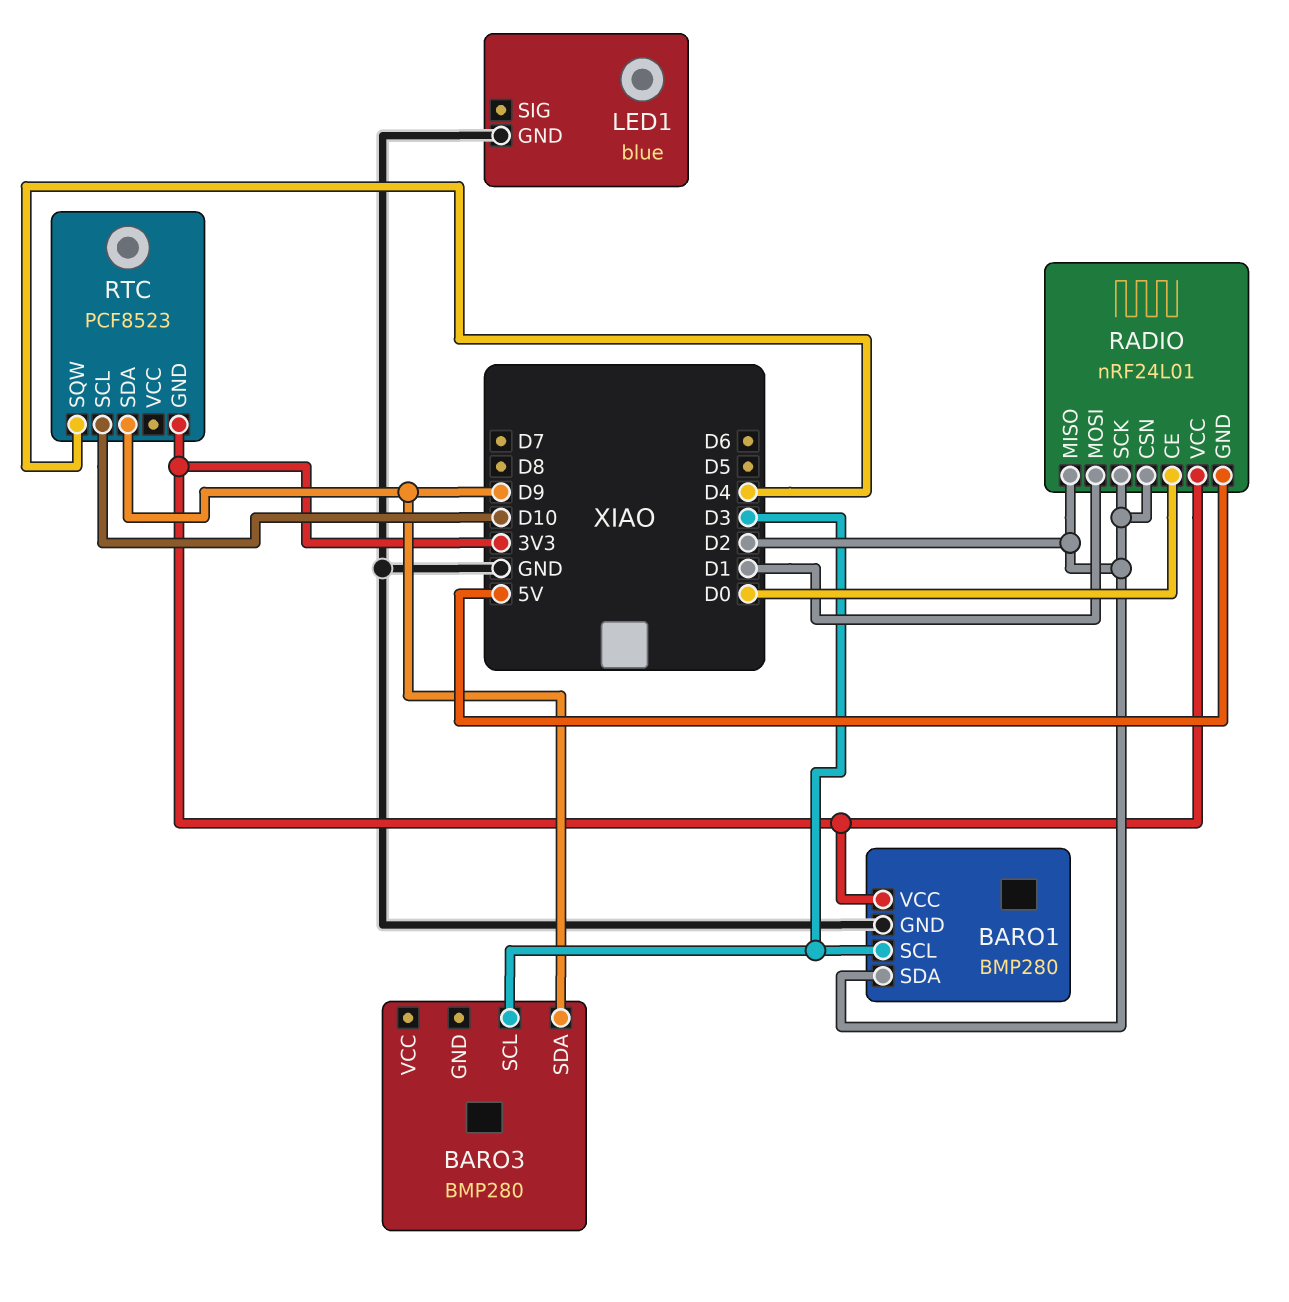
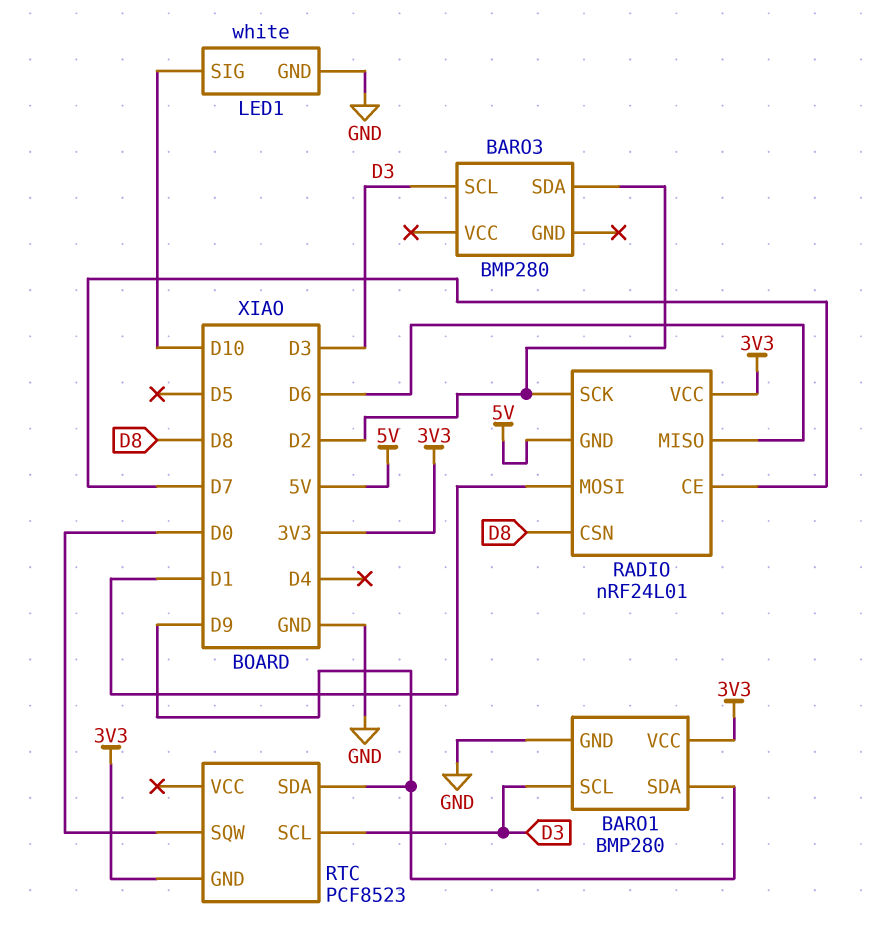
BARO1 pin SDA: D2 -> D9
BARO3 pin SDA: D9 -> D2
LED1: blue -> white
LED1 pin SIG: none -> D10
RADIO pin CE: D0 -> D7
RADIO pin CSN: D2 -> D8
RADIO pin MISO: D2 -> D6
RTC pin SCL: D10 -> D3
RTC pin SQW: D4 -> D0

